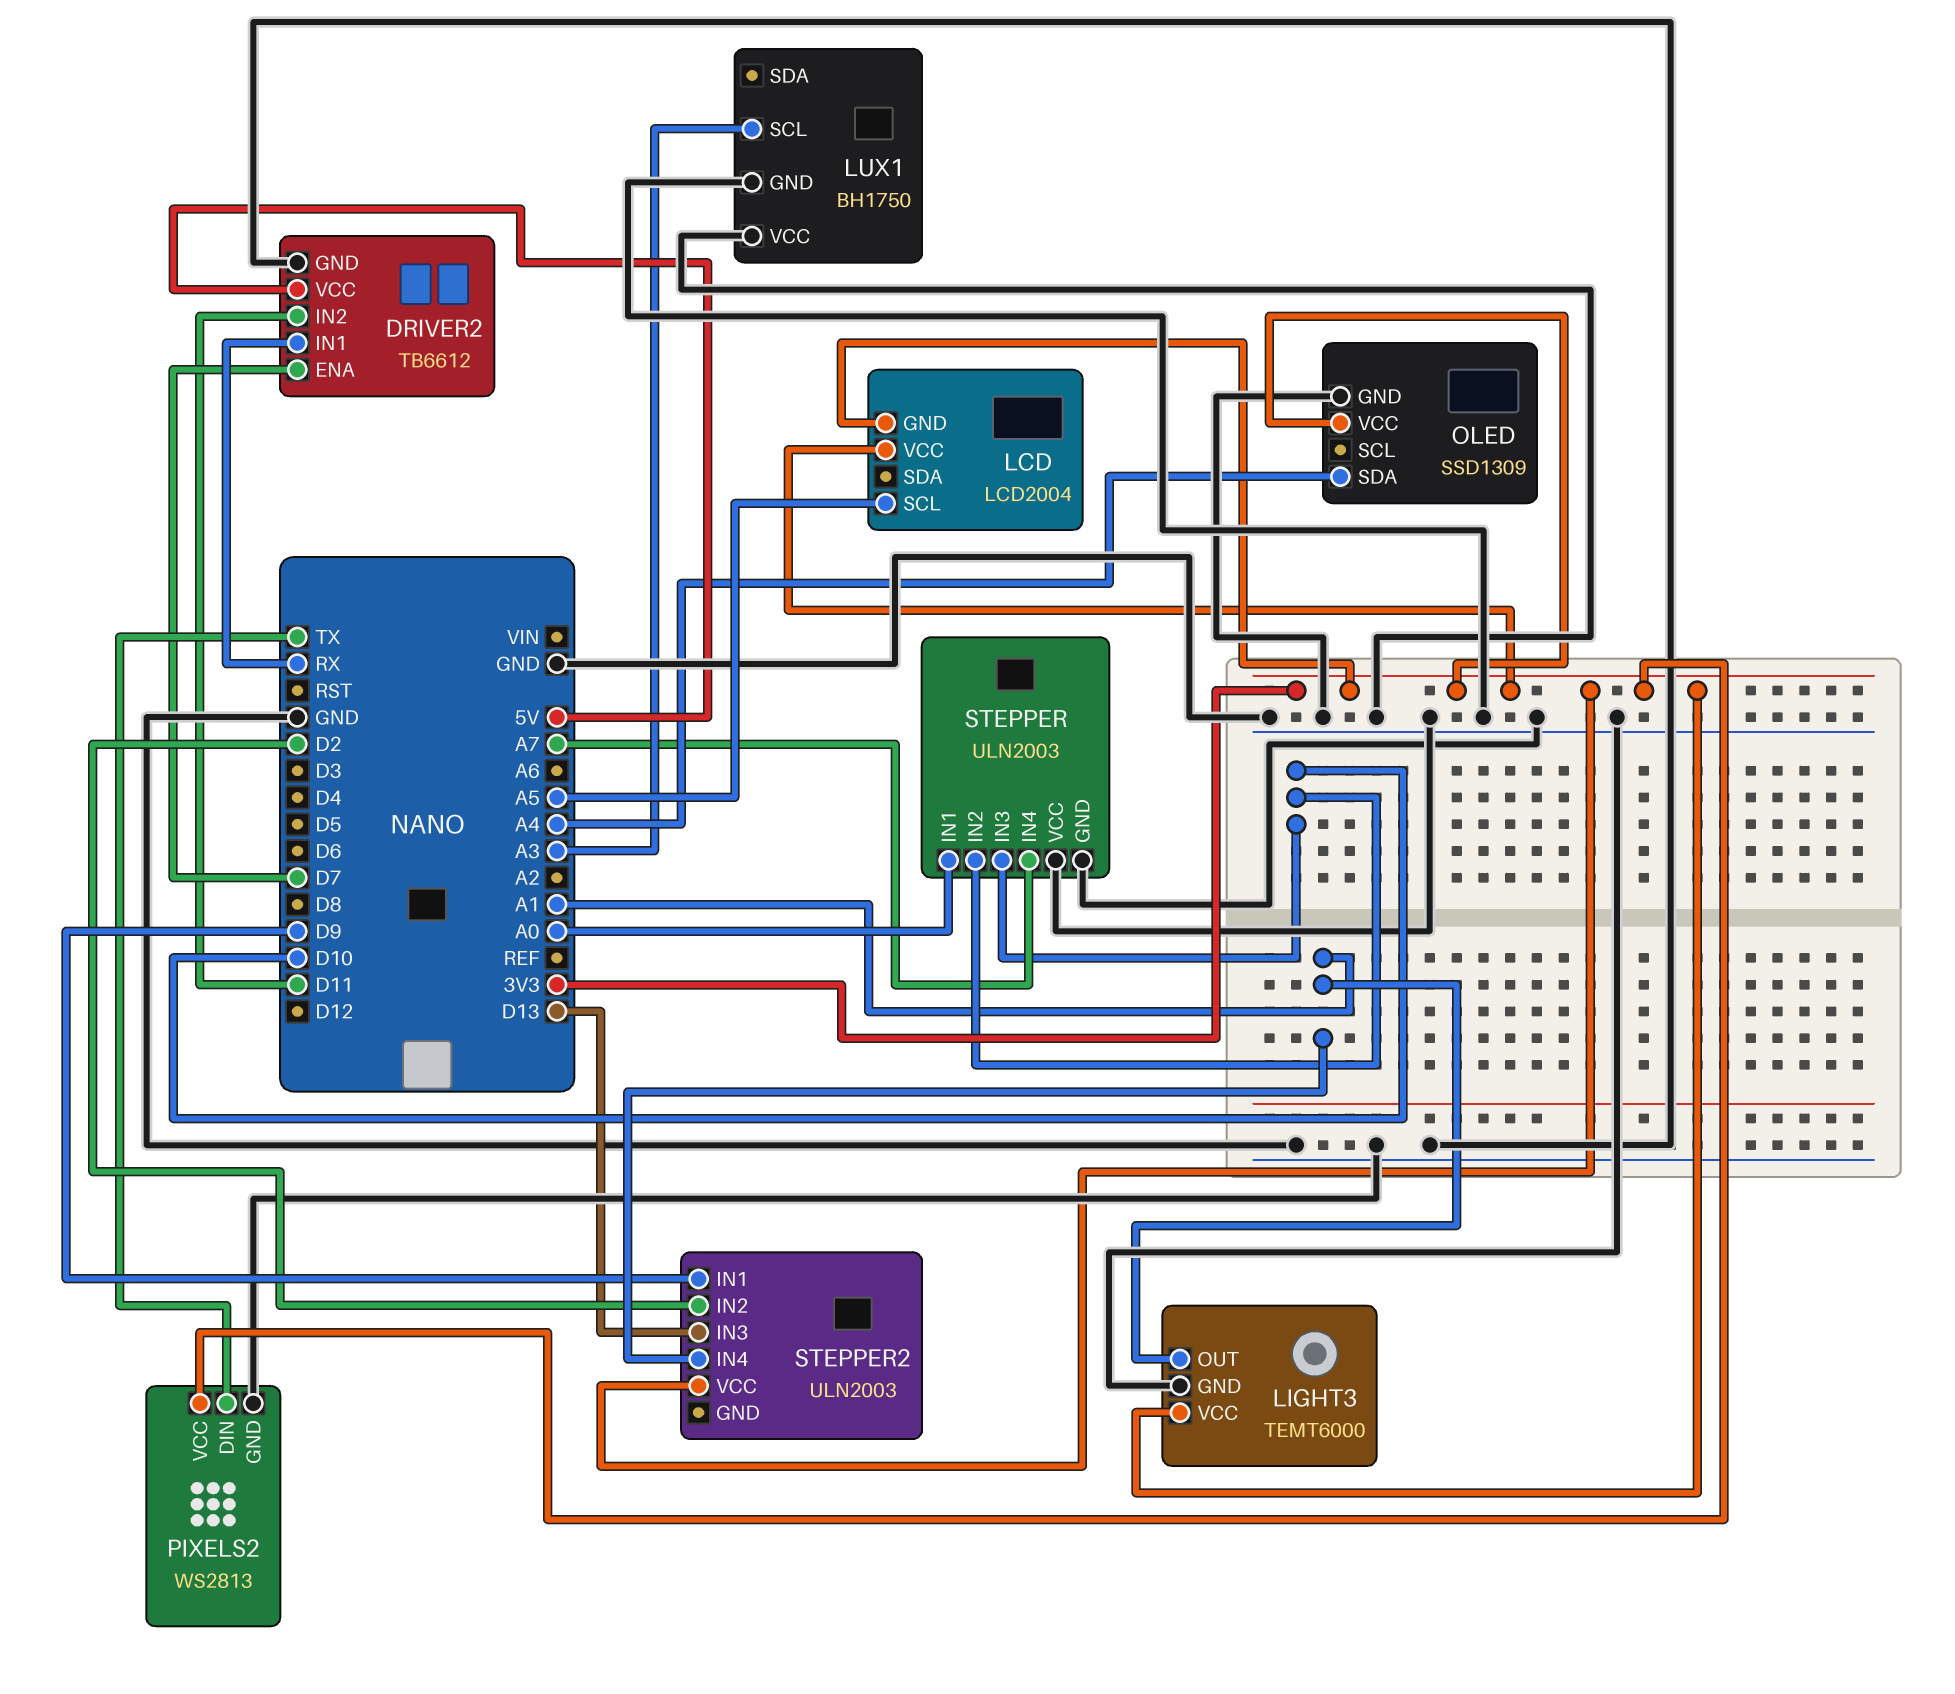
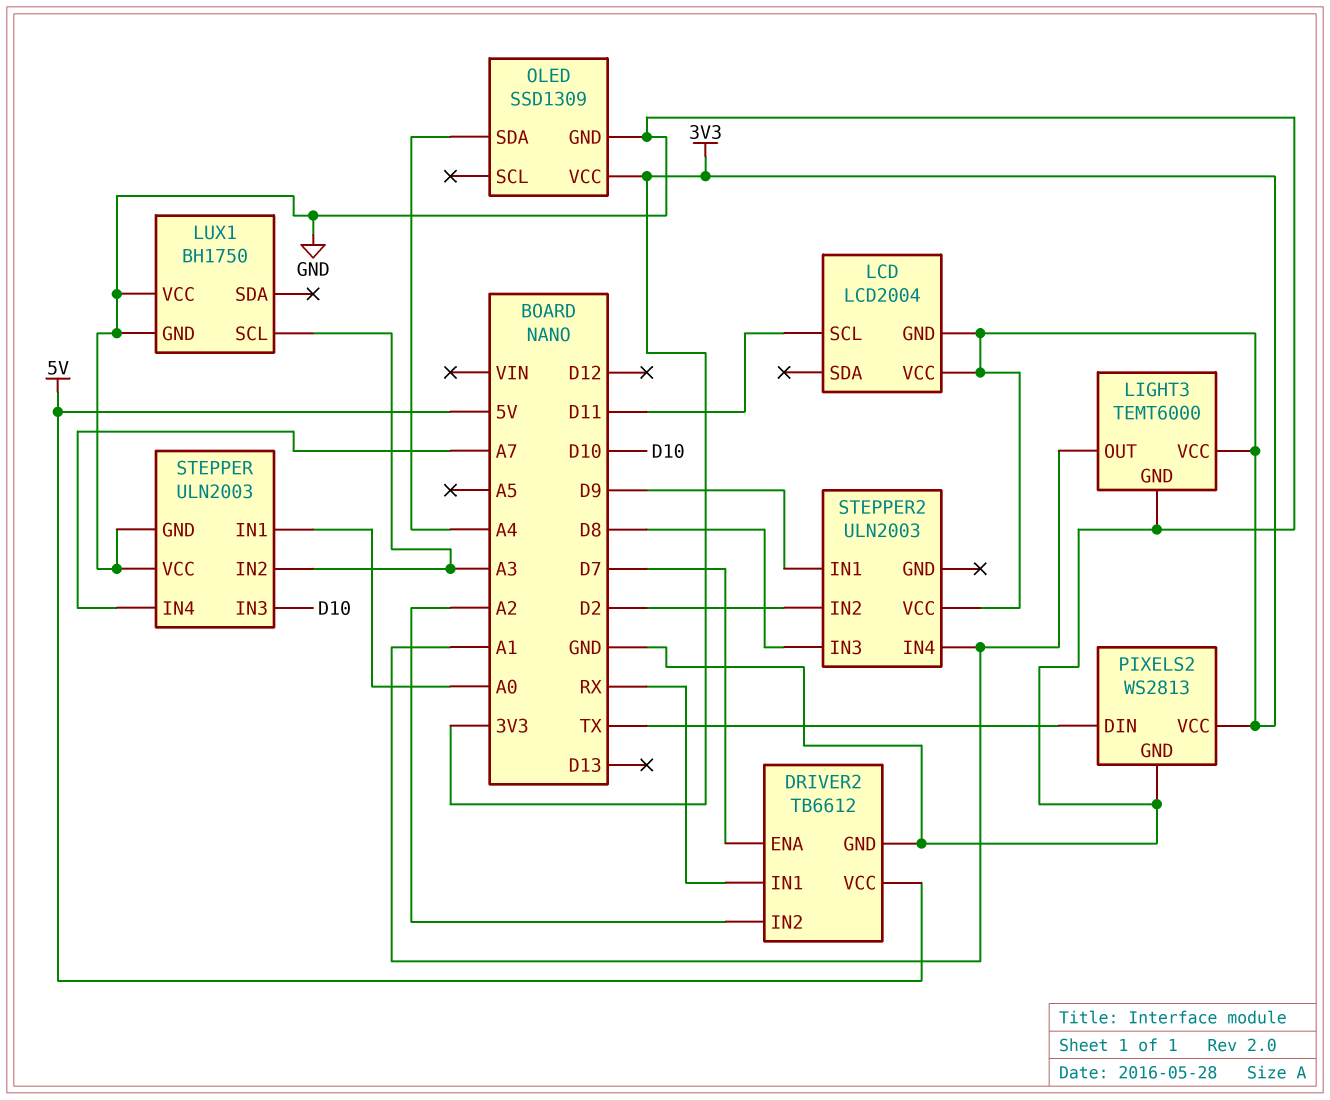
DRIVER2 pin IN2: D11 -> A2
LCD pin SCL: A5 -> D11
STEPPER pin IN2: D10 -> A3
STEPPER2 pin IN3: D13 -> D8

